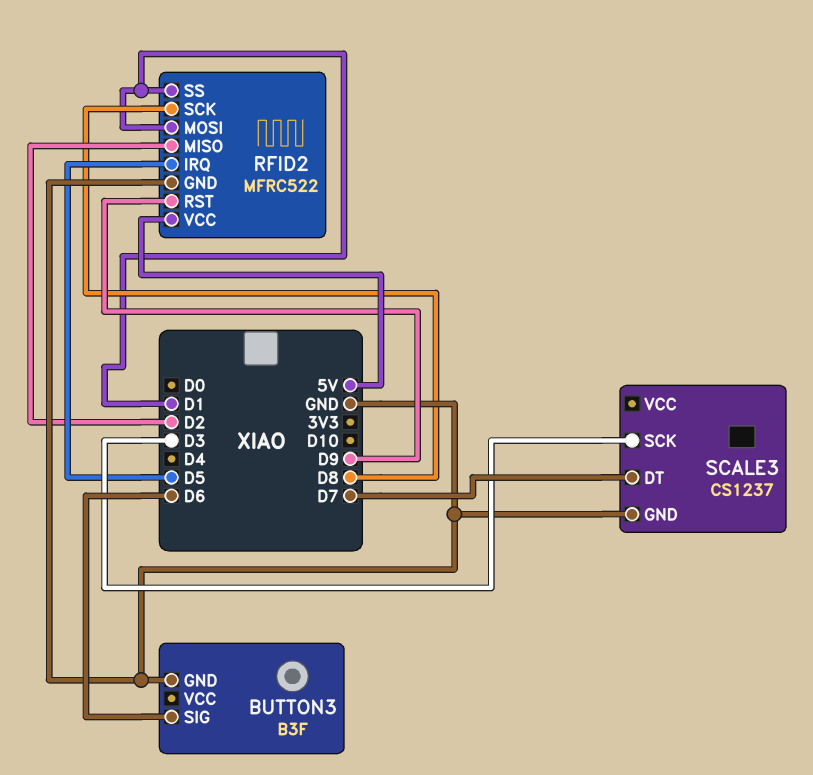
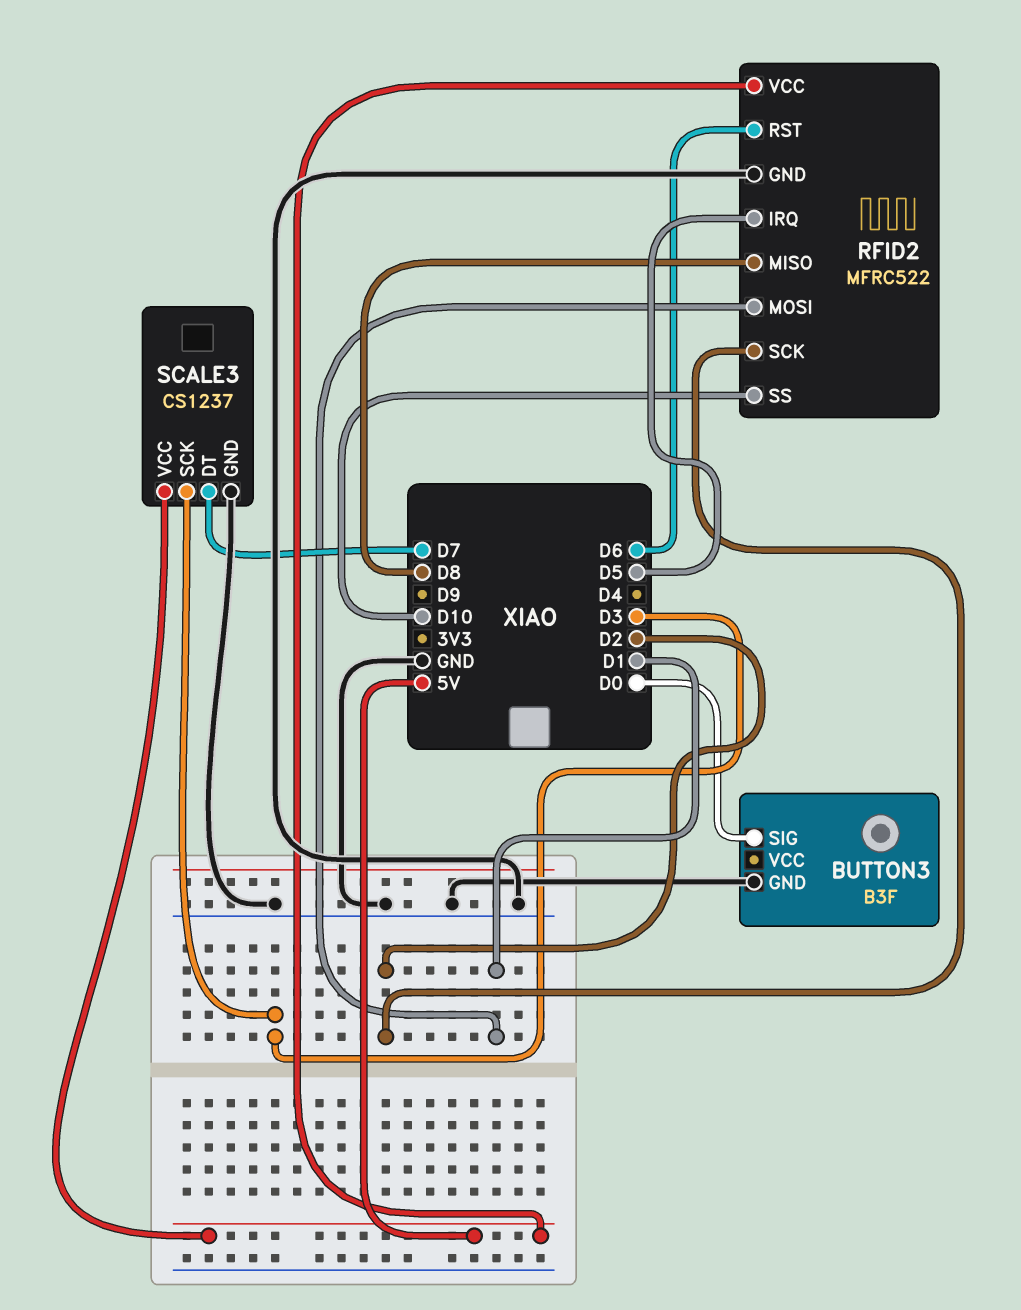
BUTTON3 pin SIG: D6 -> D0
RFID2 pin MISO: D2 -> D8
RFID2 pin RST: D9 -> D6
RFID2 pin SCK: D8 -> D2
RFID2 pin SS: D1 -> D10
SCALE3 pin VCC: none -> 5V

